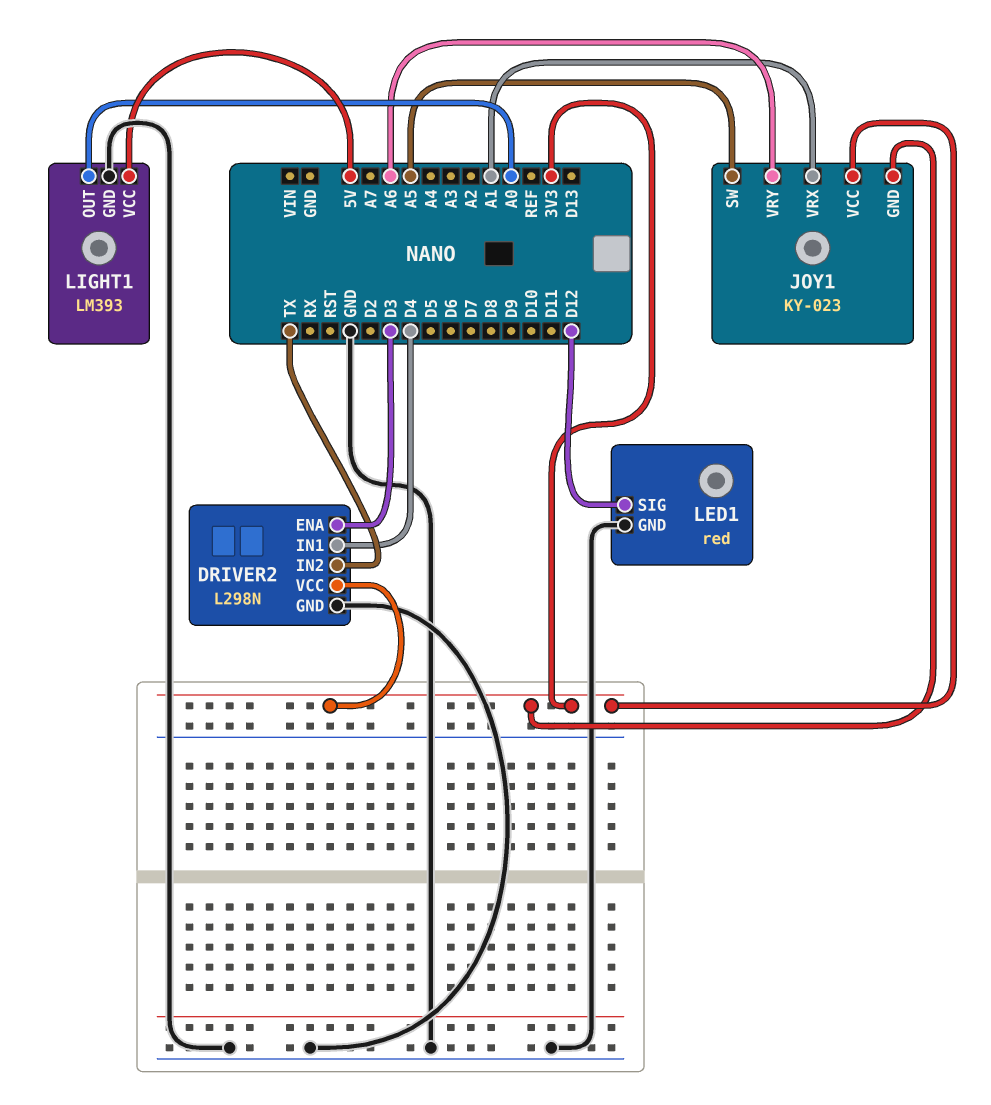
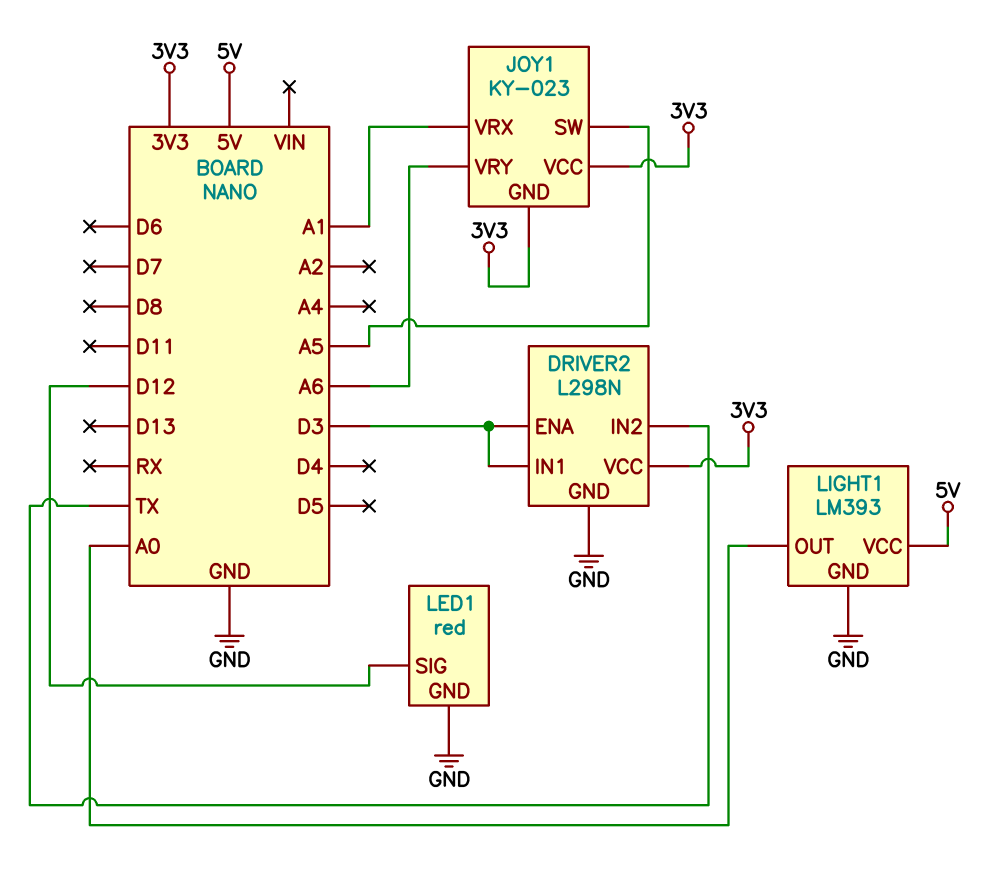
DRIVER2 pin IN1: D4 -> D3

